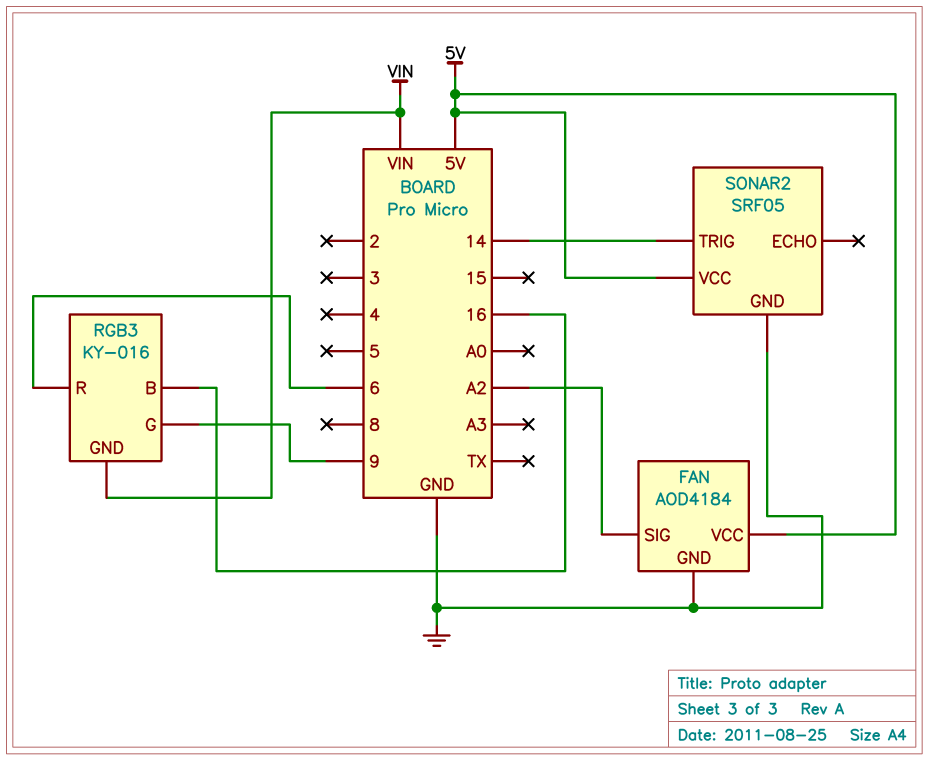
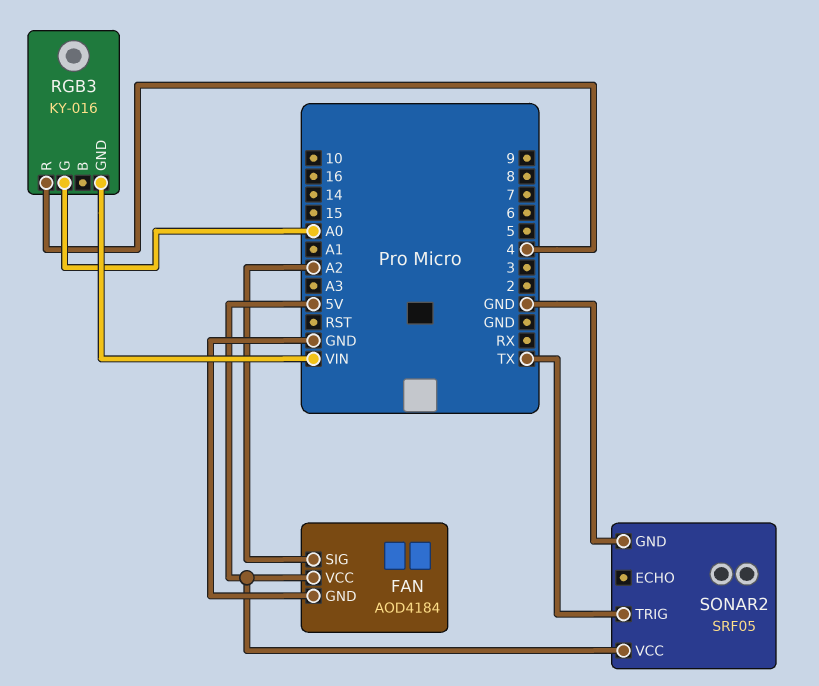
RGB3 pin B: 16 -> none
RGB3 pin G: 9 -> A0
RGB3 pin R: 6 -> 4
SONAR2 pin TRIG: 14 -> TX

